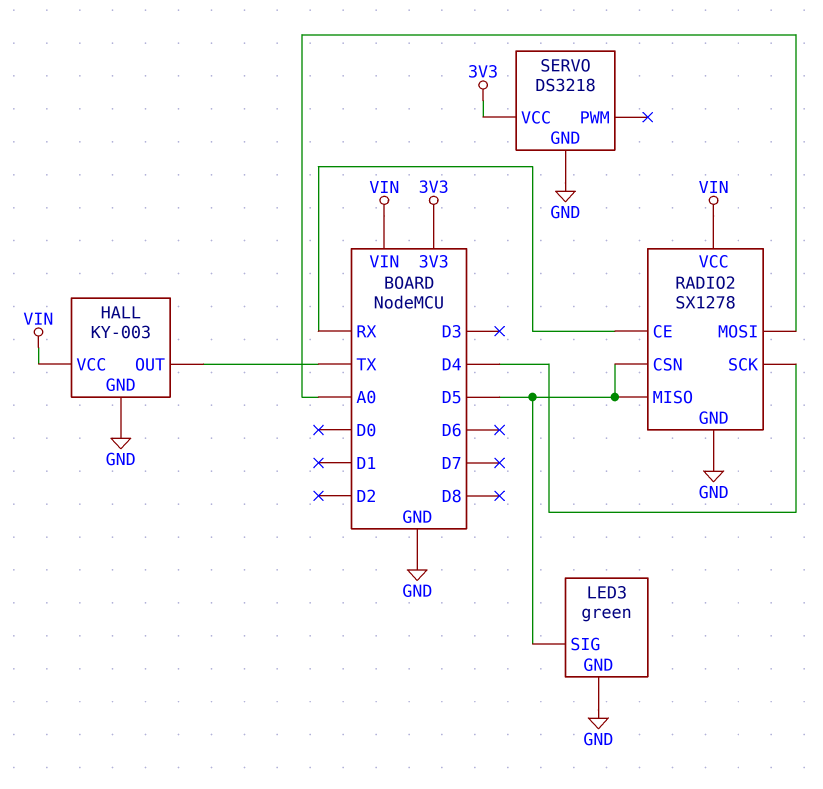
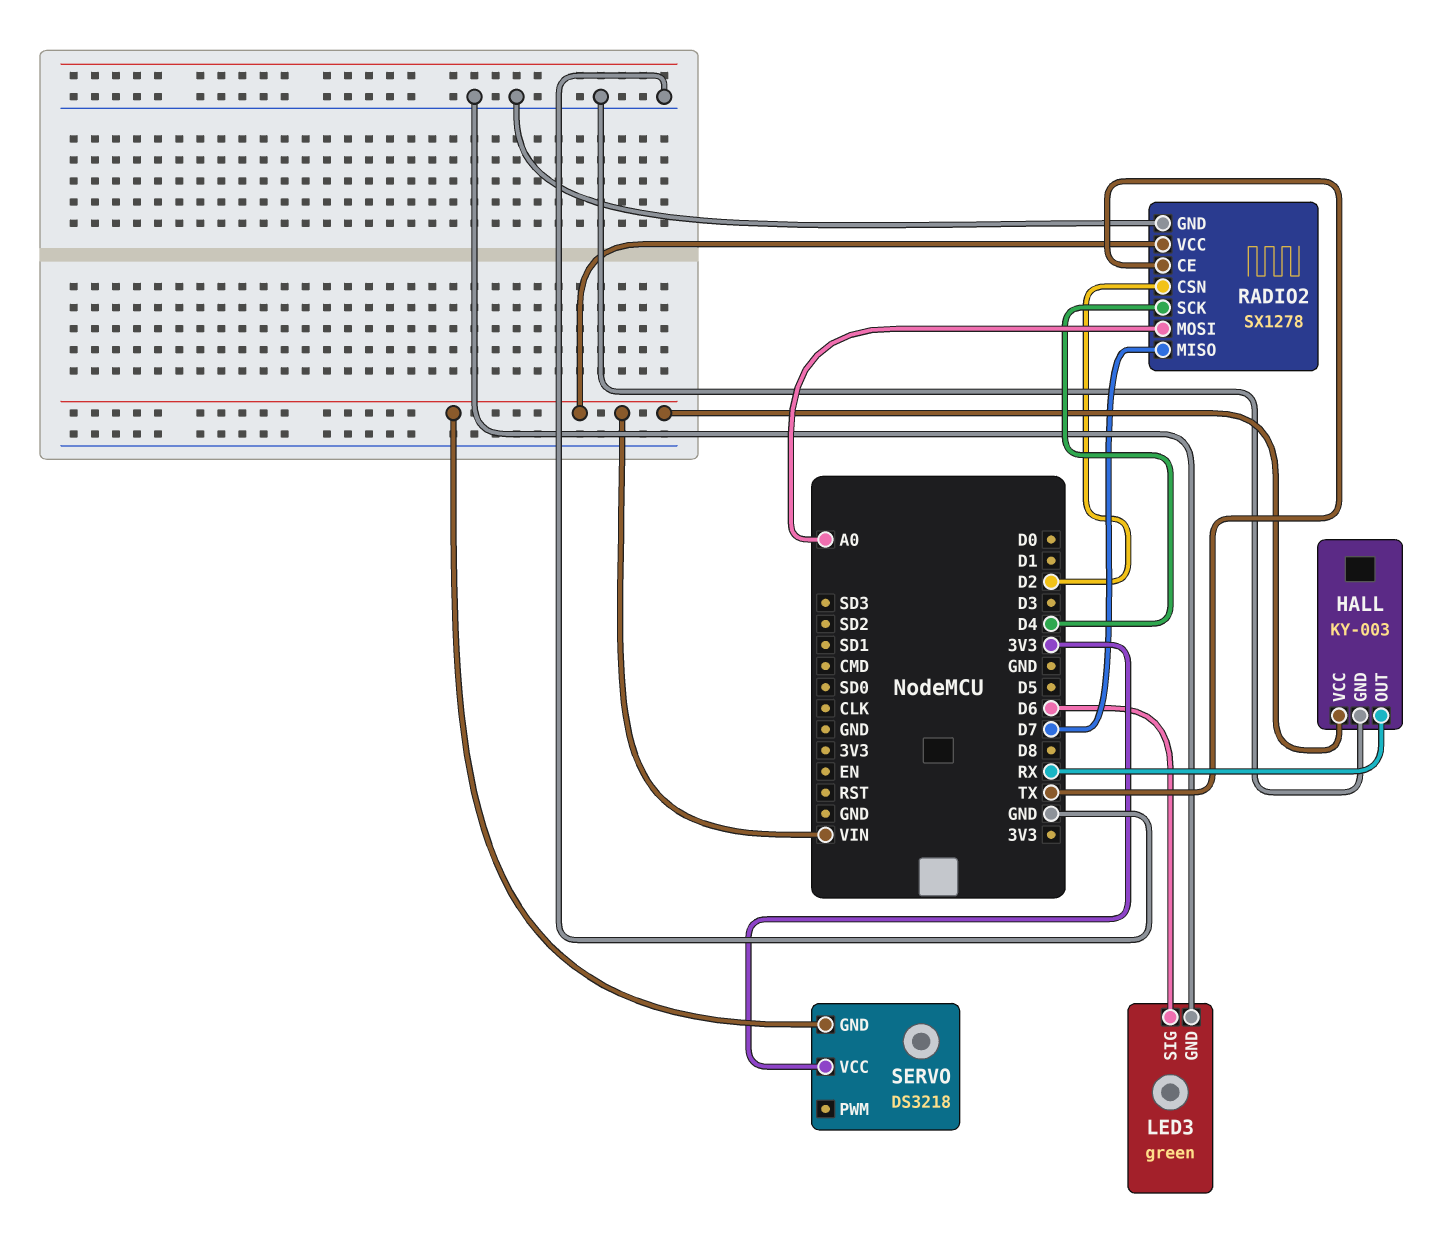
HALL pin OUT: TX -> RX
LED3 pin SIG: D5 -> D6
RADIO2 pin CE: RX -> TX
RADIO2 pin CSN: D5 -> D2
RADIO2 pin MISO: D5 -> D7
SERVO pin GND: GND -> VIN

